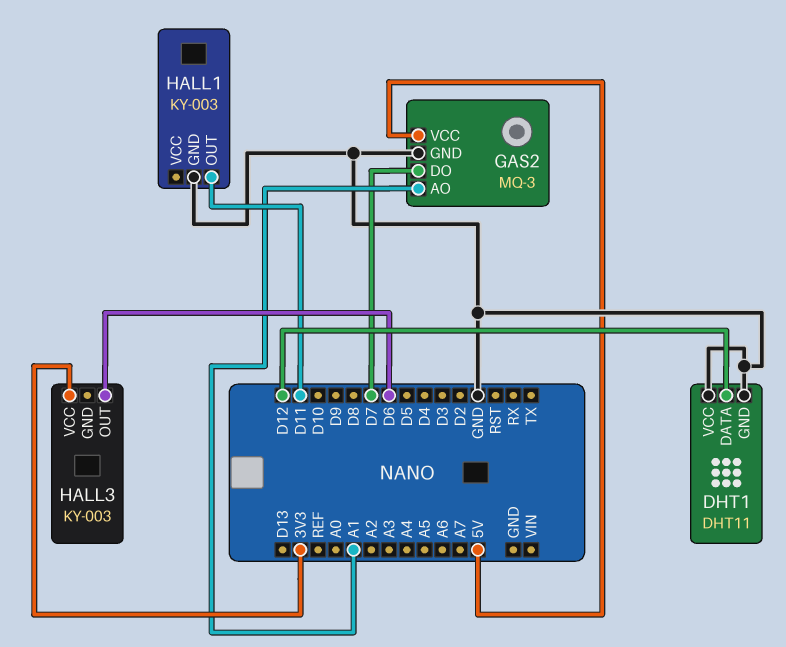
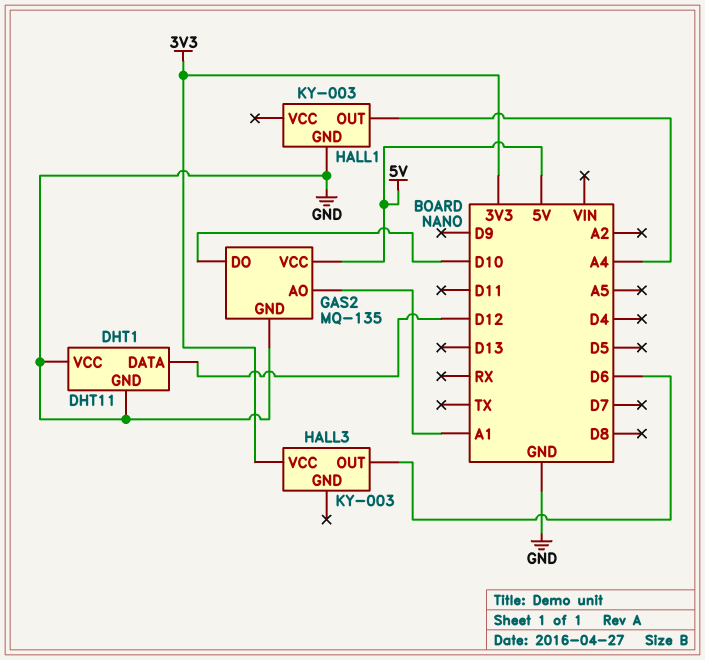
GAS2: MQ-3 -> MQ-135
GAS2 pin DO: D7 -> D10
HALL1 pin OUT: D11 -> A4

